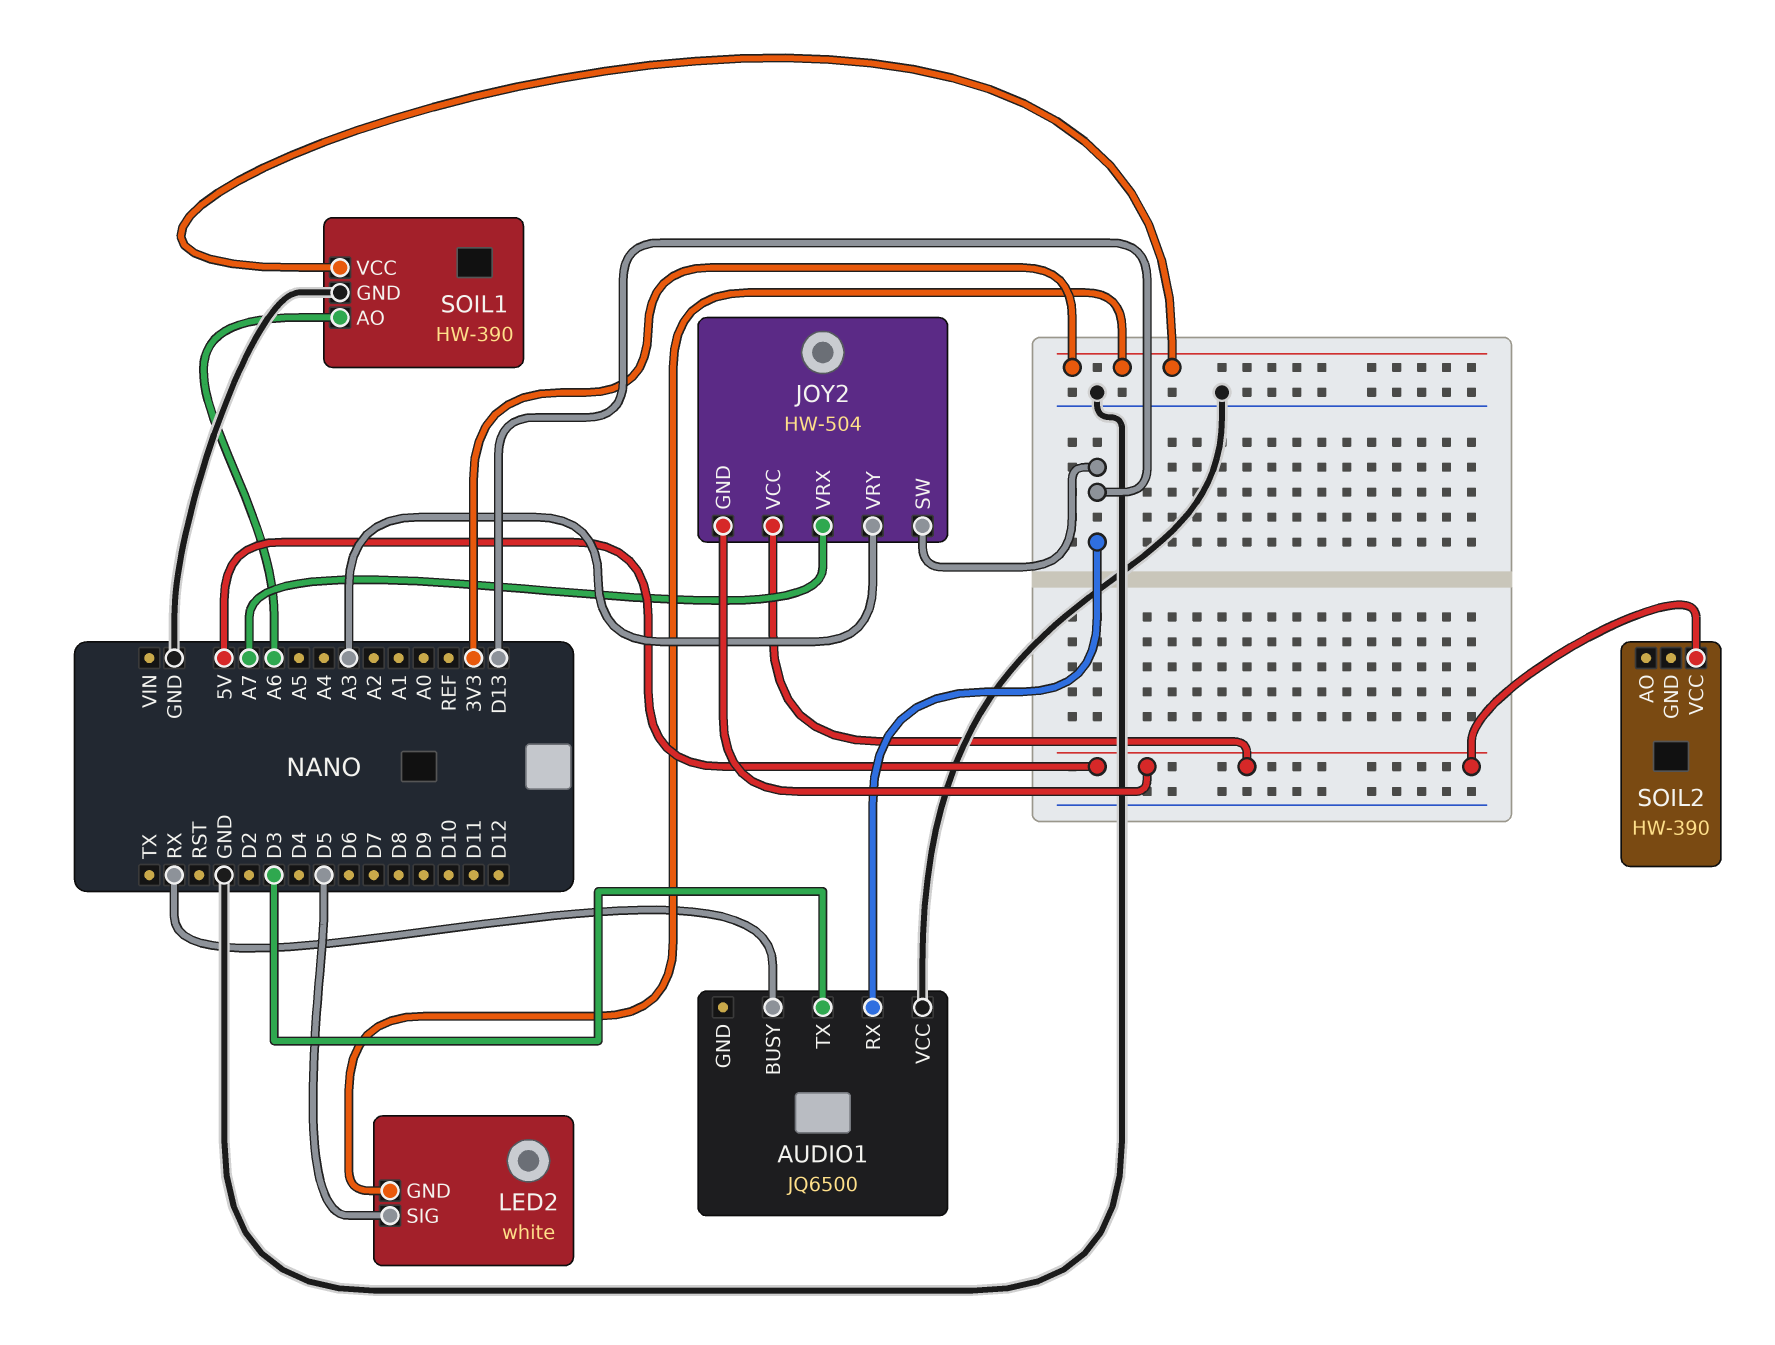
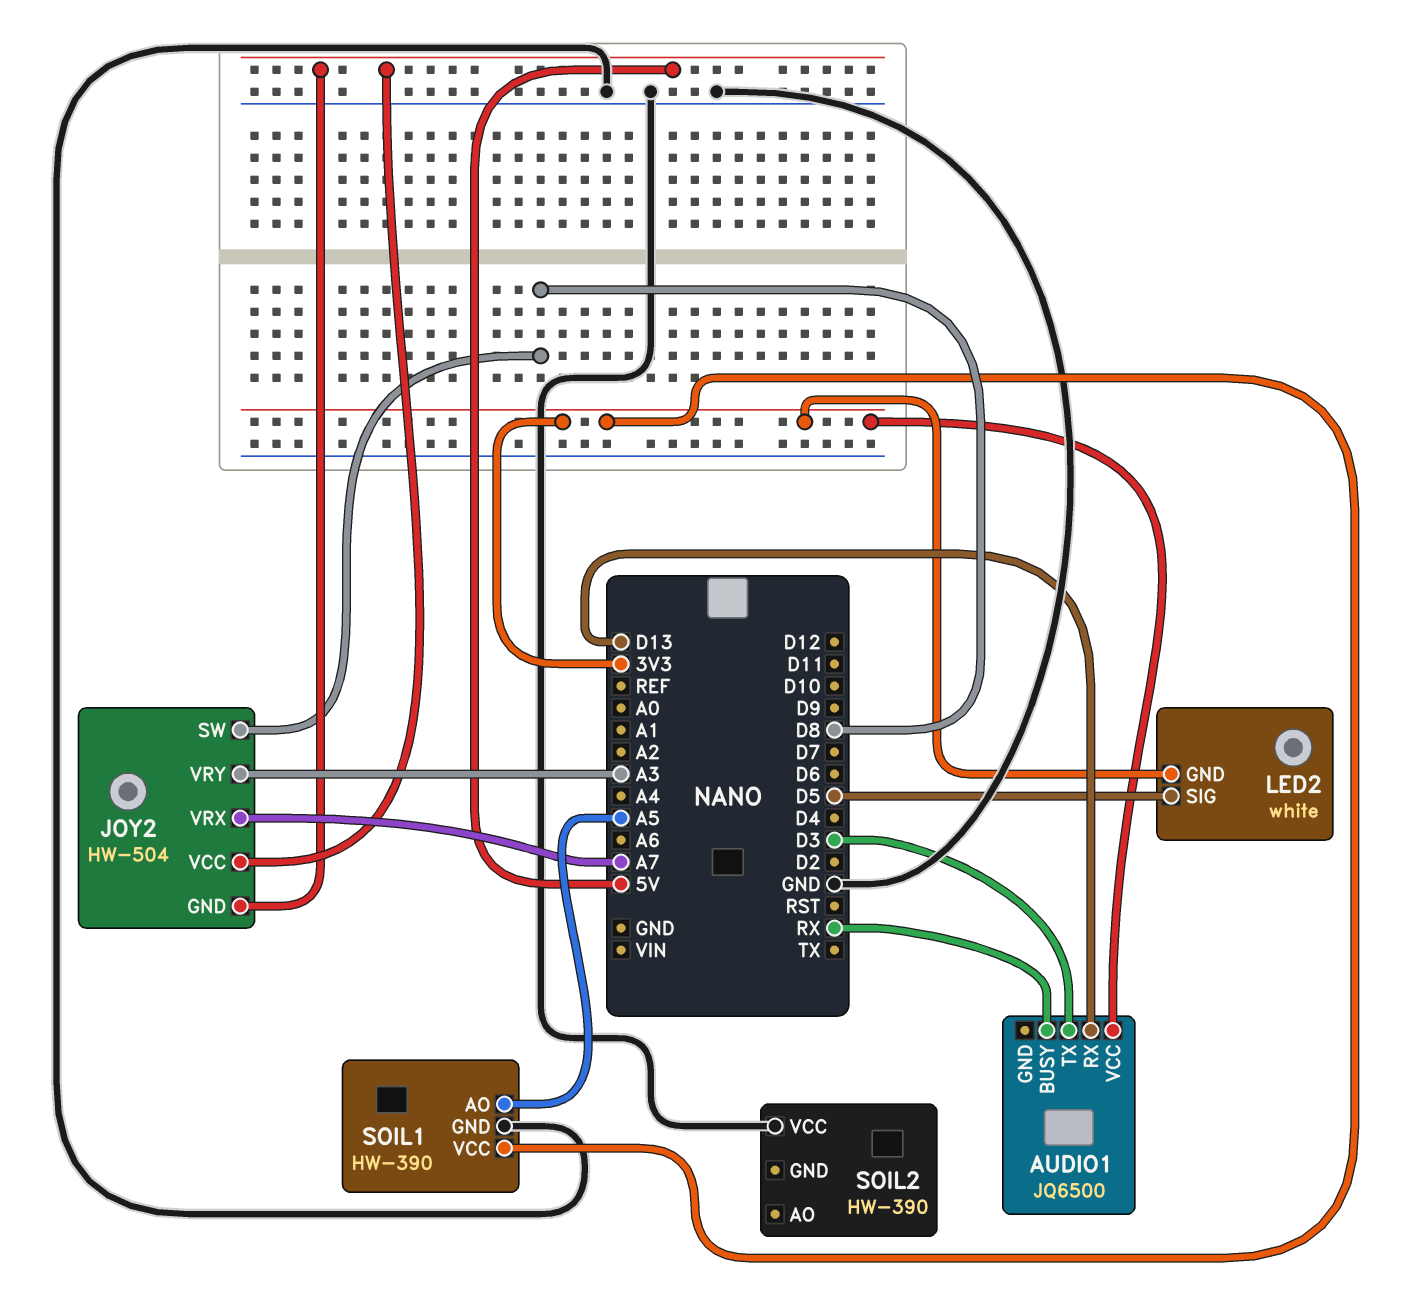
AUDIO1 pin VCC: GND -> 3V3
JOY2 pin SW: D13 -> D8
SOIL1 pin AO: A6 -> A5
SOIL2 pin VCC: 5V -> GND

